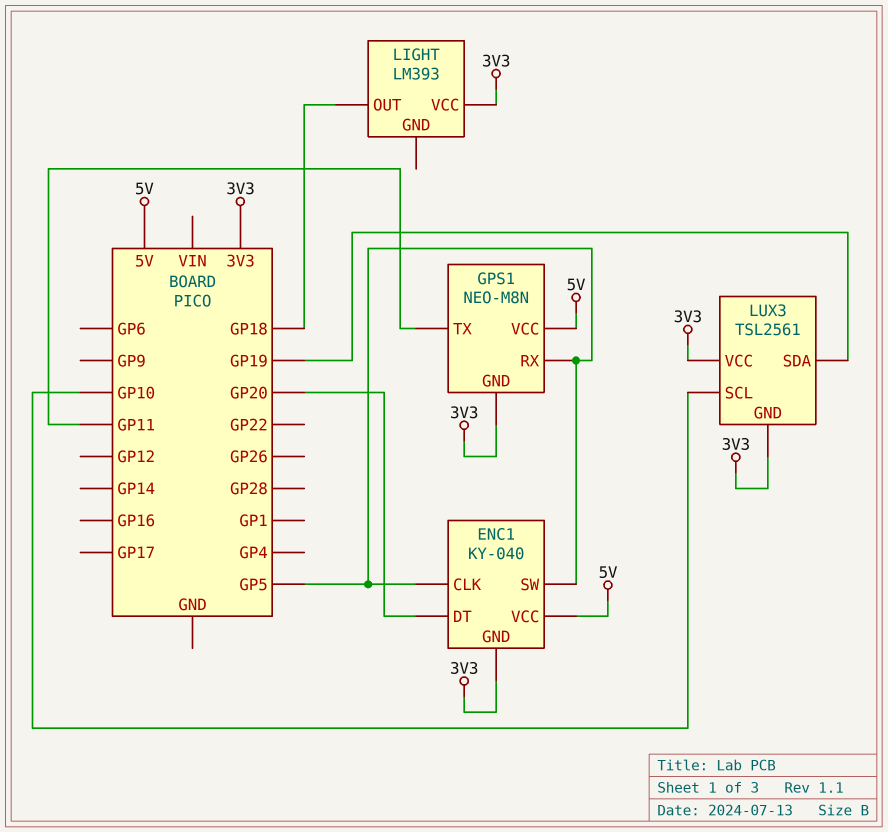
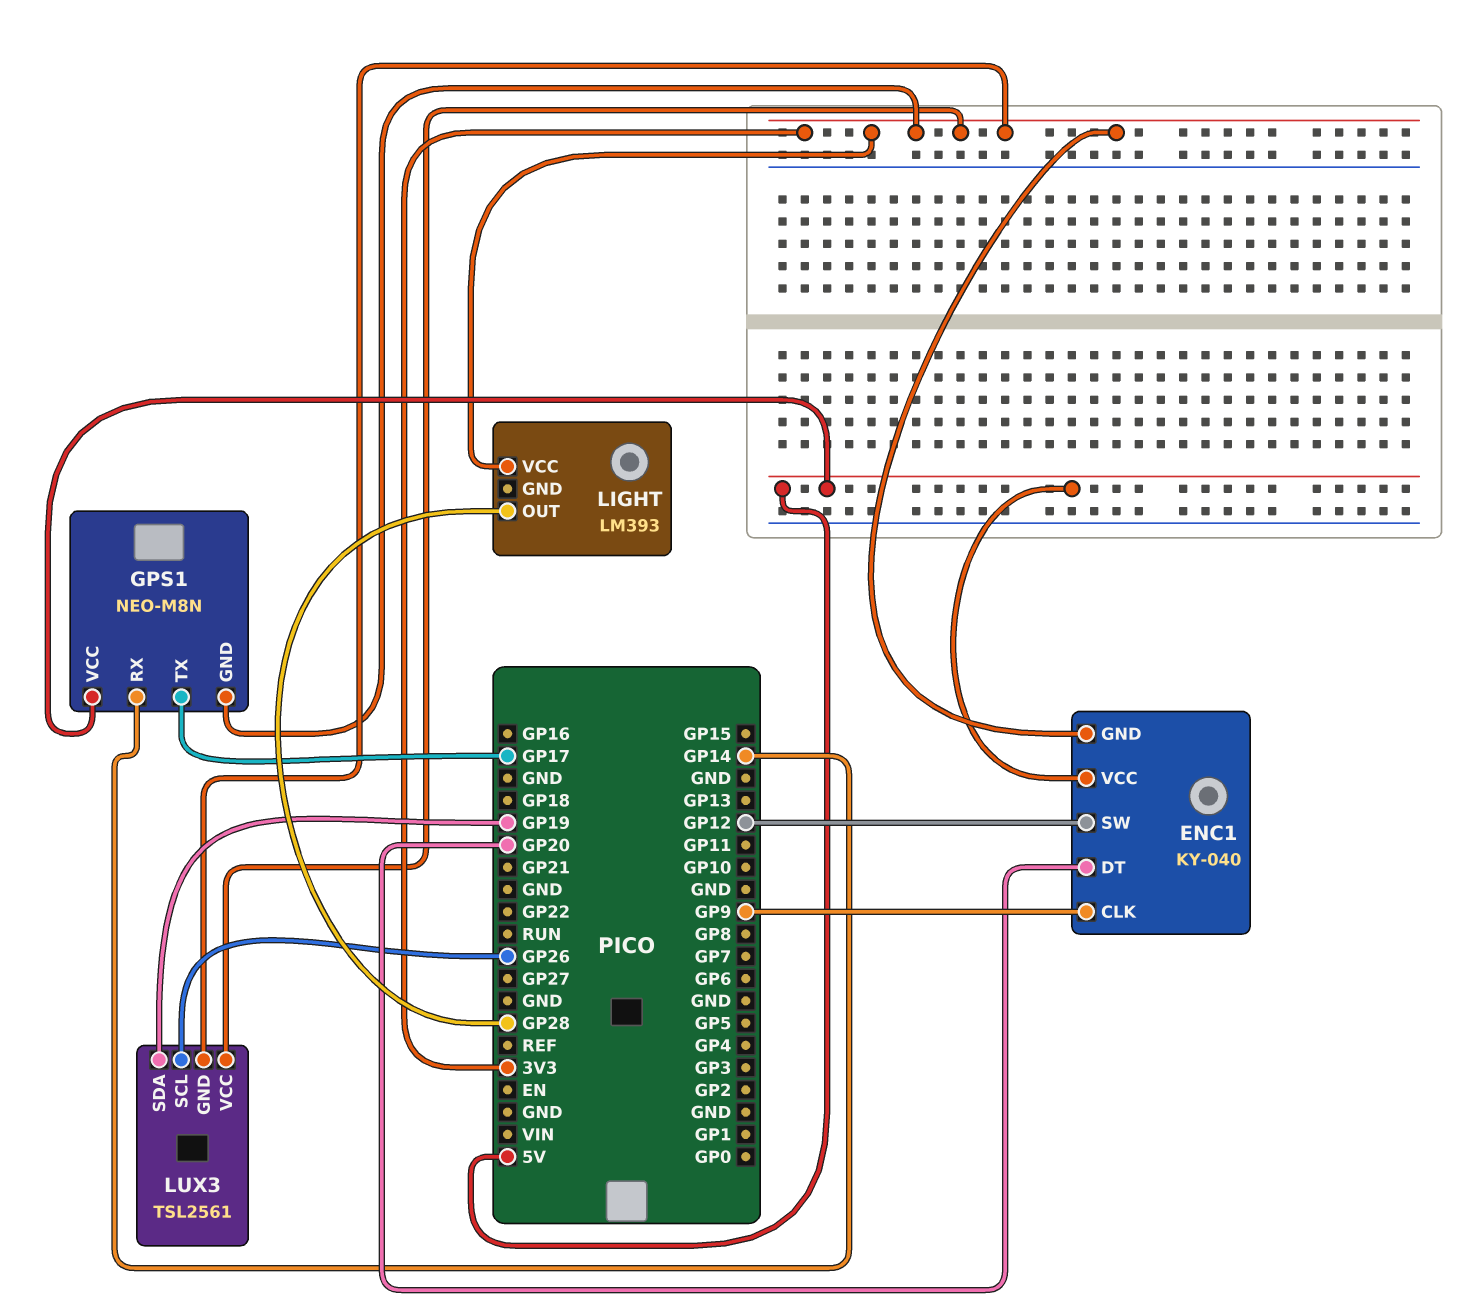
ENC1 pin CLK: GP5 -> GP9
ENC1 pin SW: GP5 -> GP12
GPS1 pin RX: GP5 -> GP14
GPS1 pin TX: GP11 -> GP17
LIGHT pin OUT: GP18 -> GP28
LUX3 pin SCL: GP10 -> GP26

